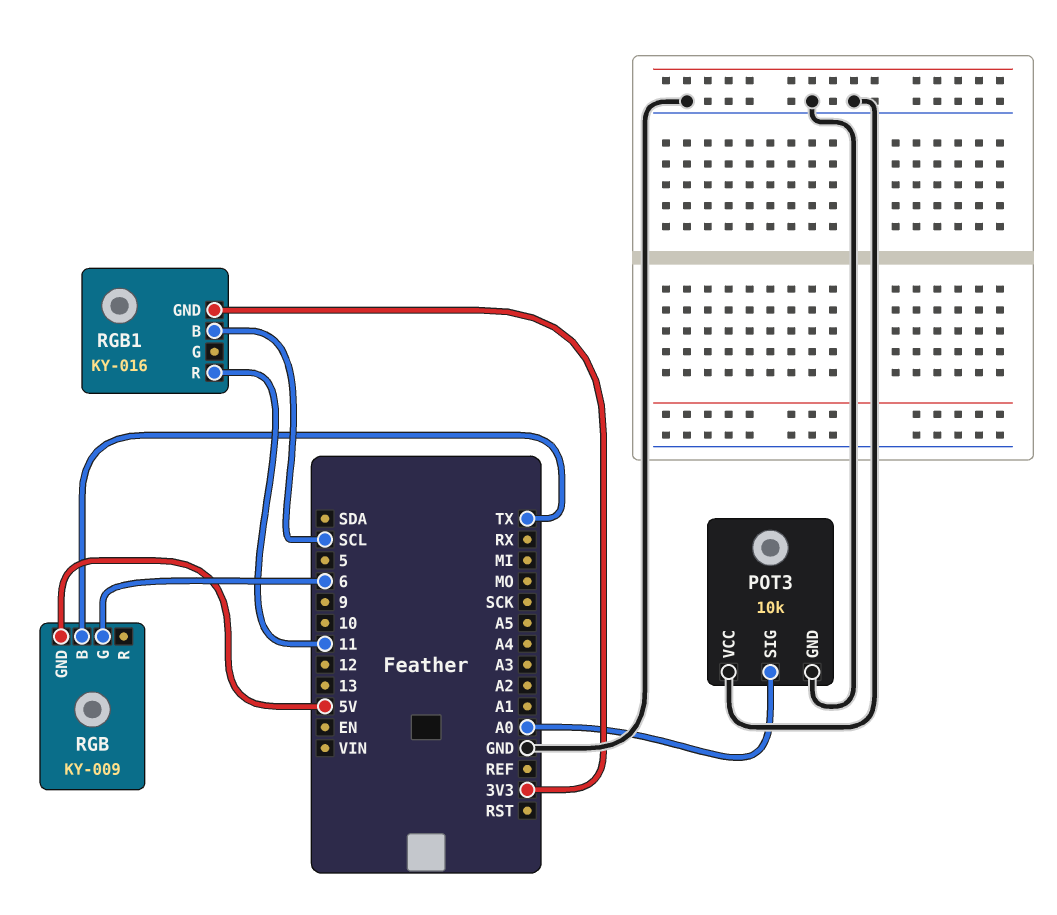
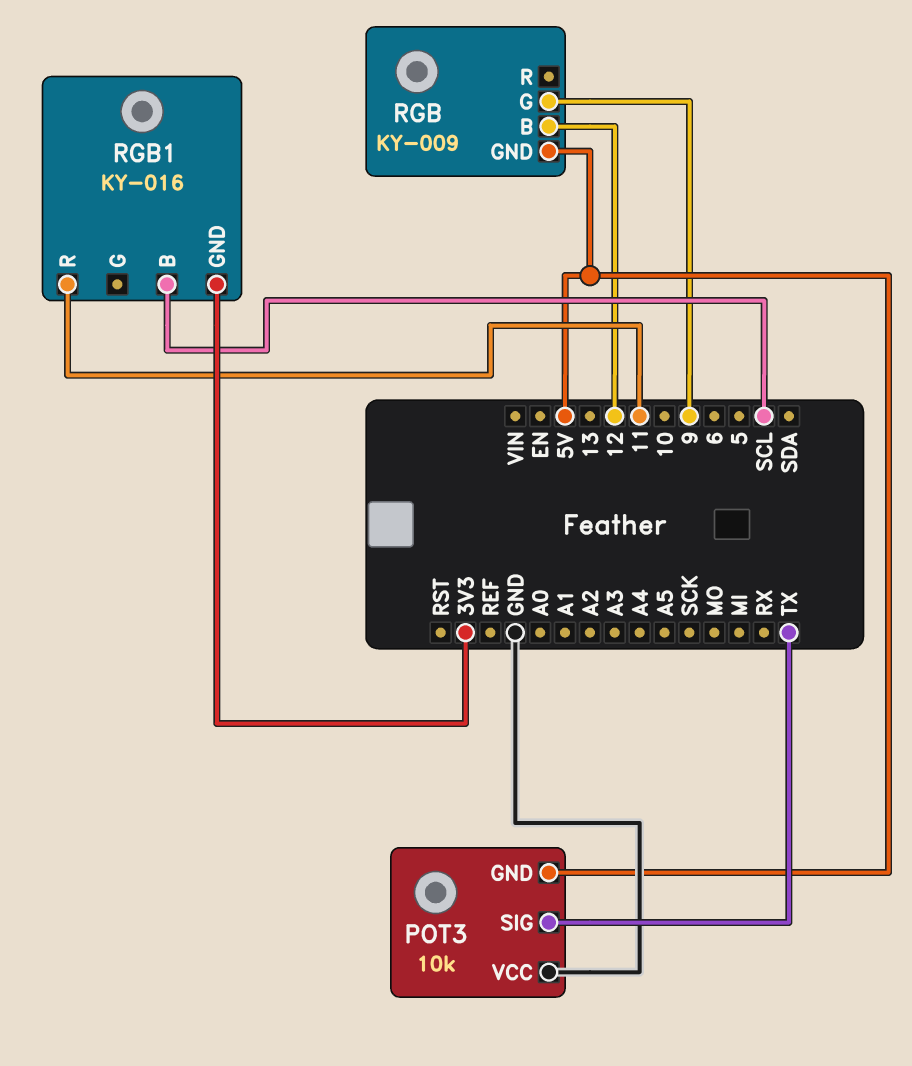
POT3 pin GND: GND -> 5V
POT3 pin SIG: A0 -> TX
RGB pin B: TX -> 12
RGB pin G: 6 -> 9

